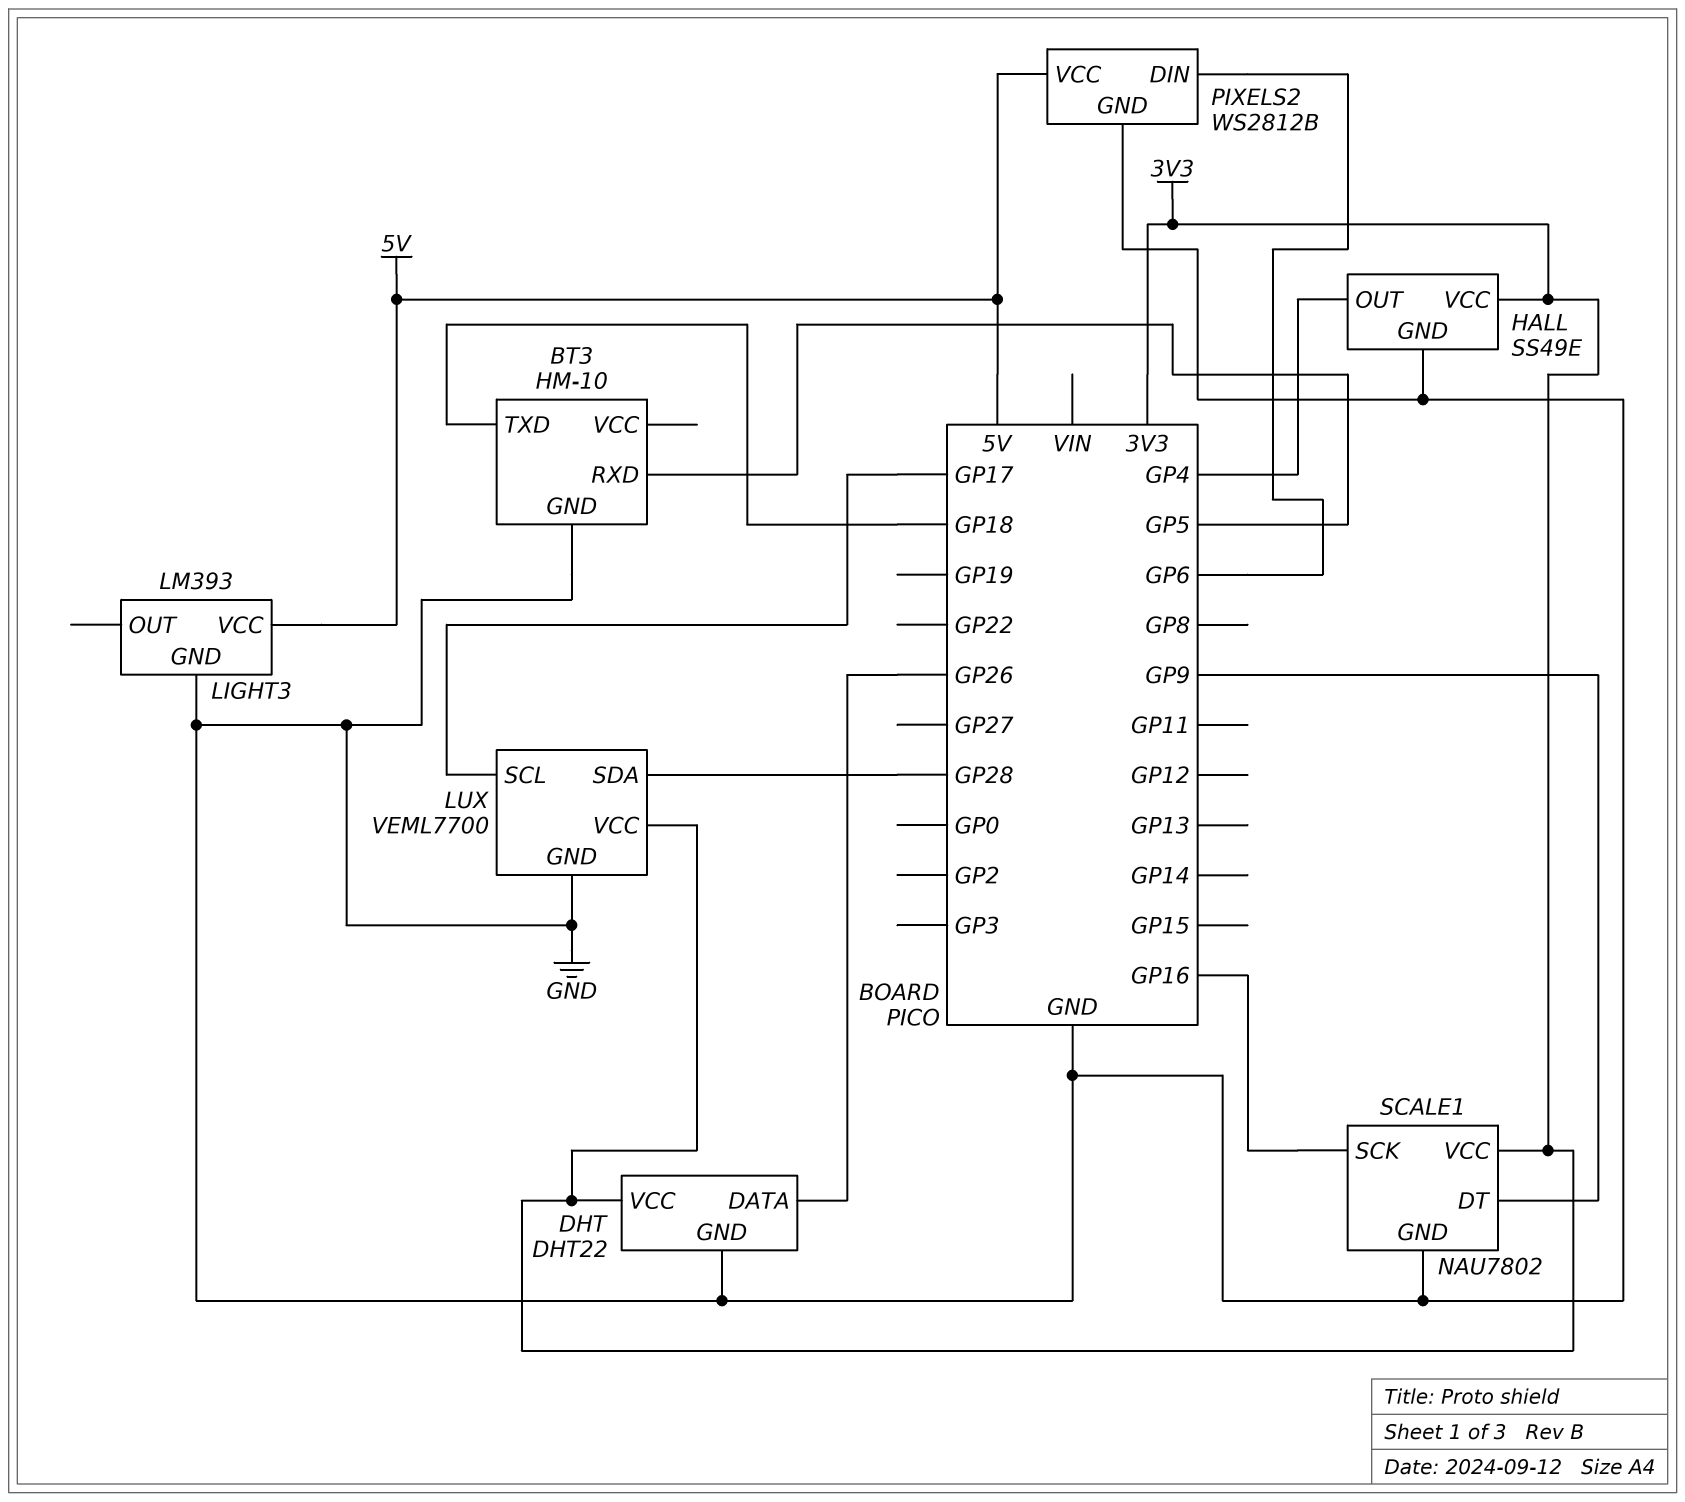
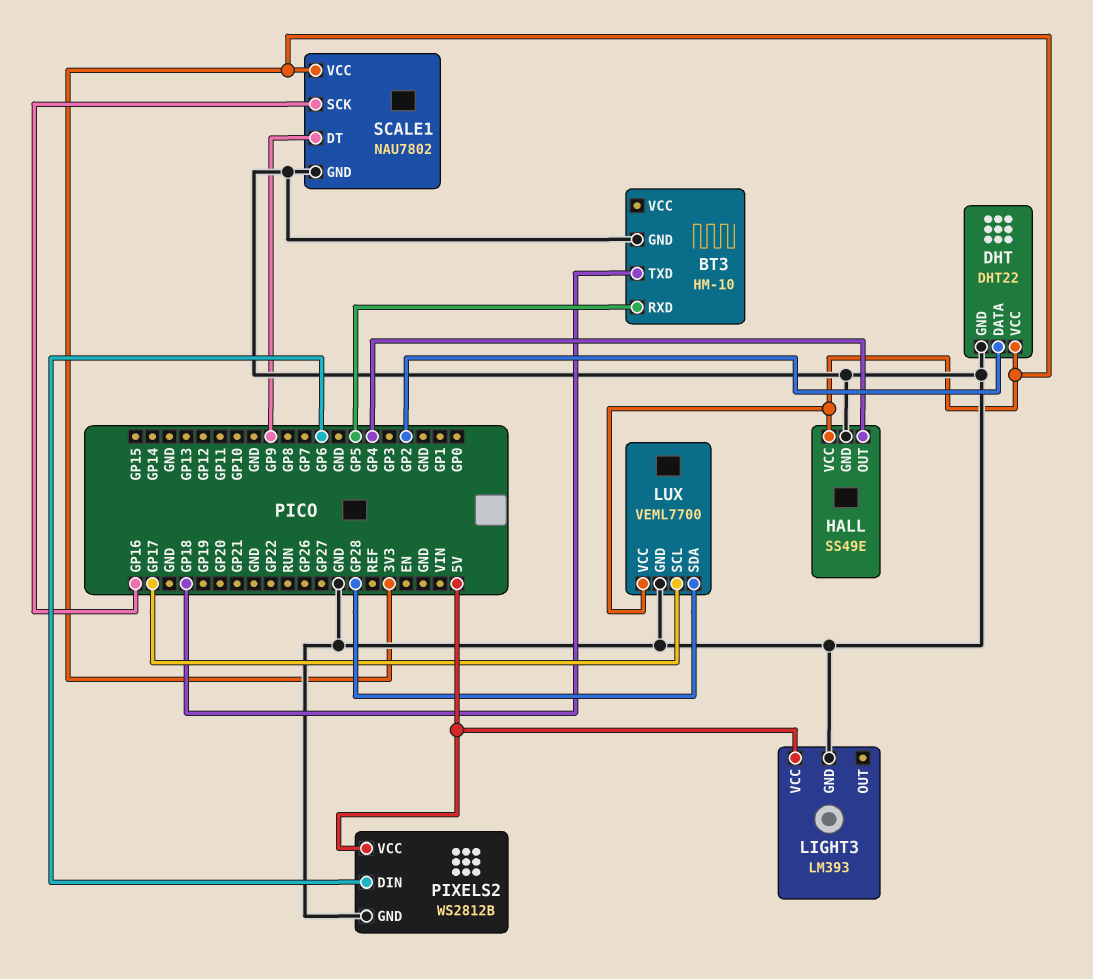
DHT pin DATA: GP26 -> GP2

